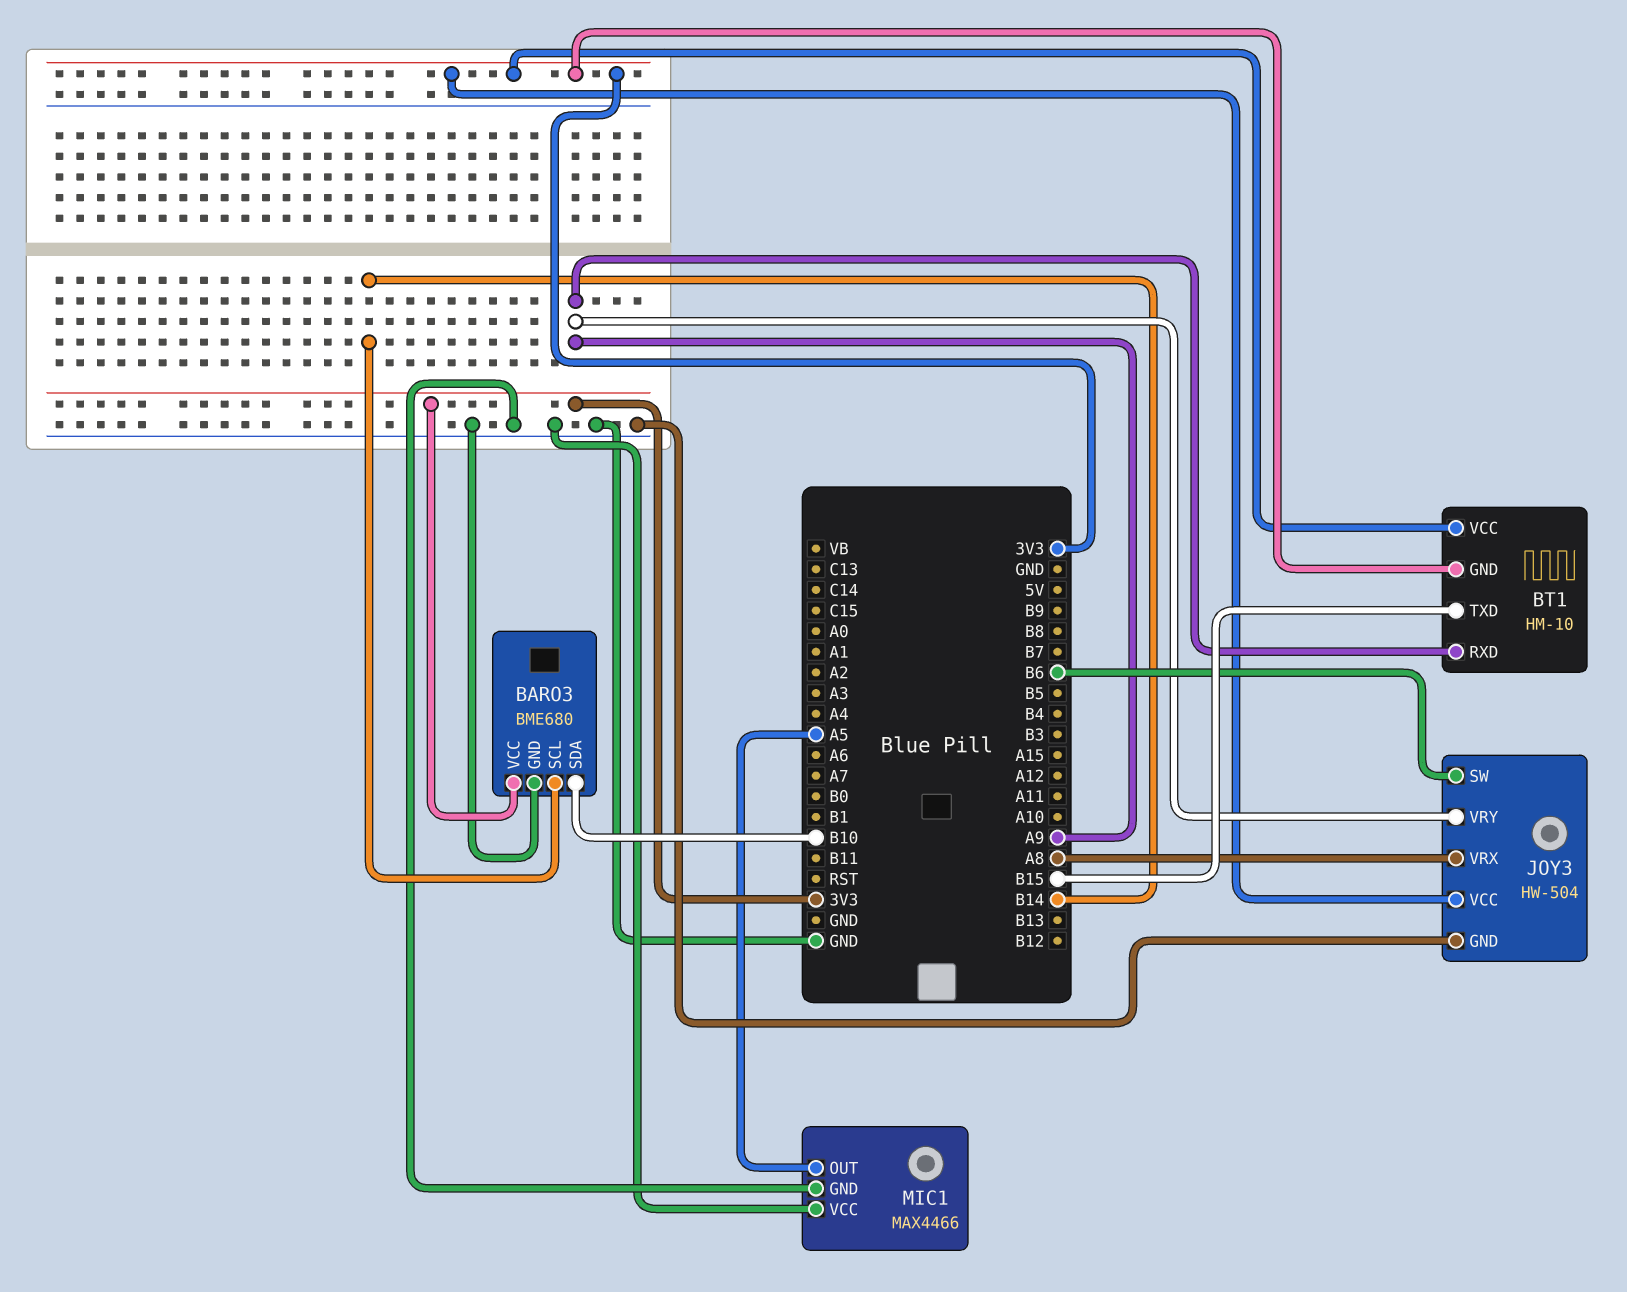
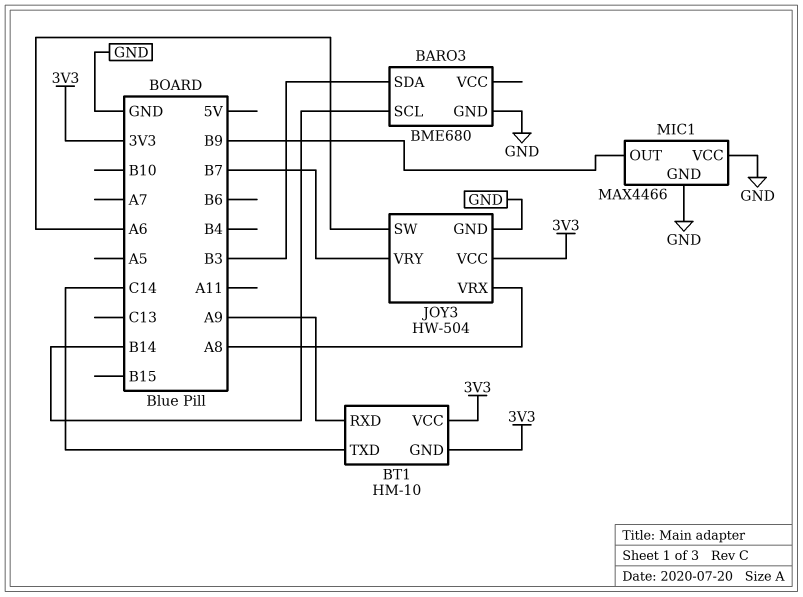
BARO3 pin SDA: B10 -> B3
BARO3 pin VCC: 3V3 -> none
BT1 pin TXD: B15 -> C14
JOY3 pin SW: B6 -> A6
JOY3 pin VRY: A9 -> B7
MIC1 pin OUT: A5 -> B9

